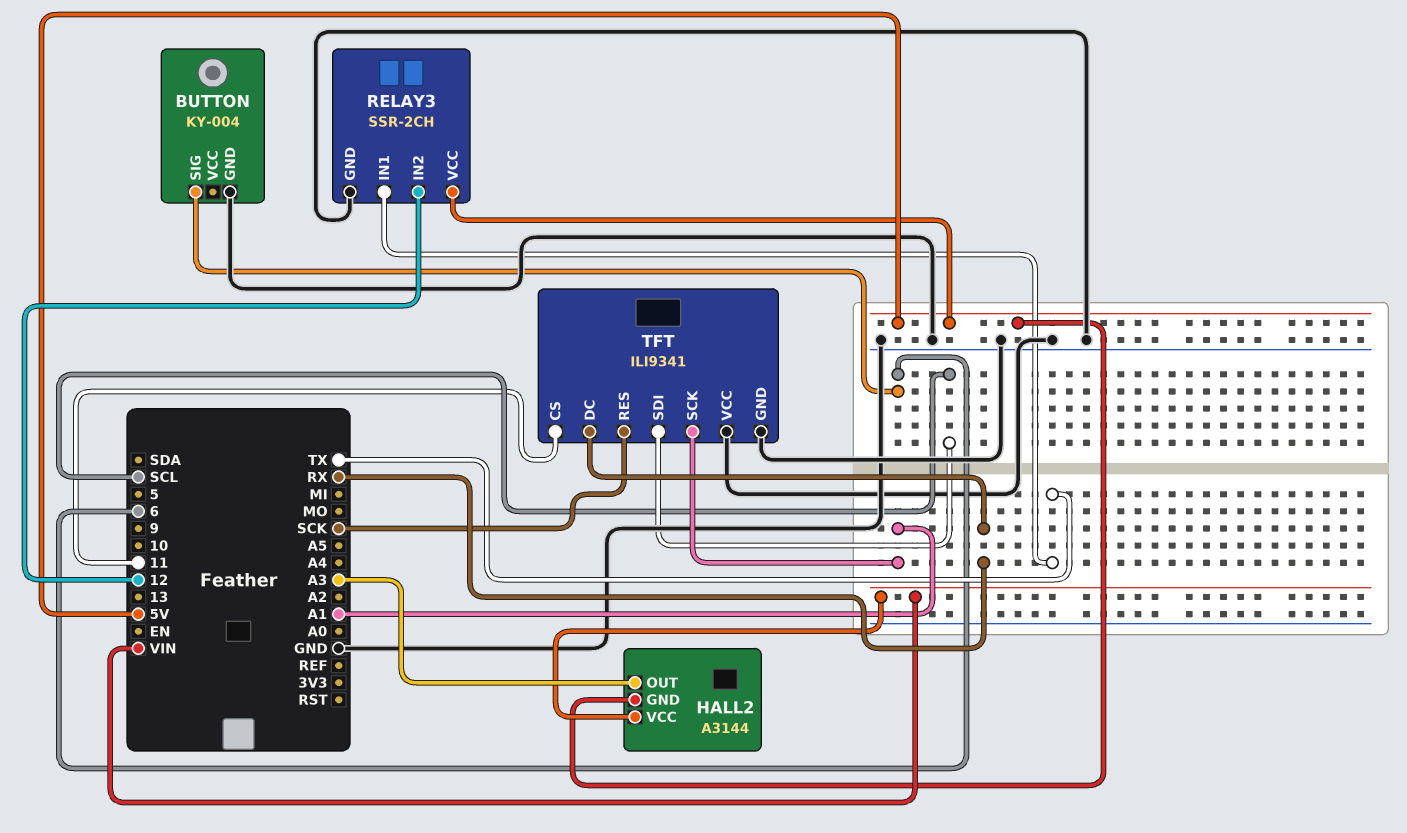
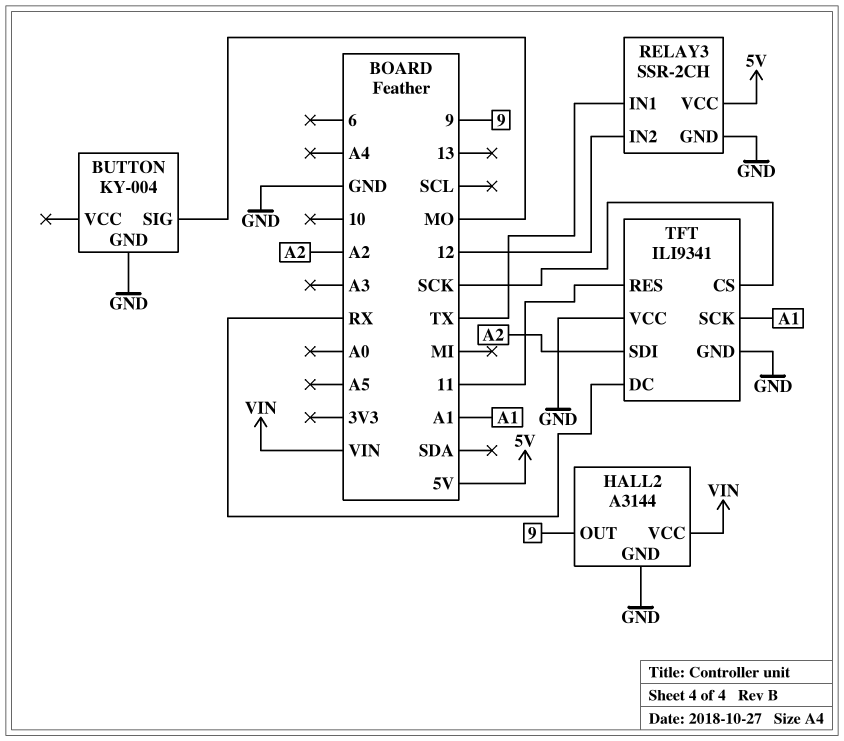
BUTTON pin SIG: 6 -> MO
HALL2 pin GND: 5V -> GND
HALL2 pin OUT: A3 -> 9
TFT pin CS: 11 -> SCK
TFT pin RES: SCK -> 11
TFT pin SDI: SCL -> A2

